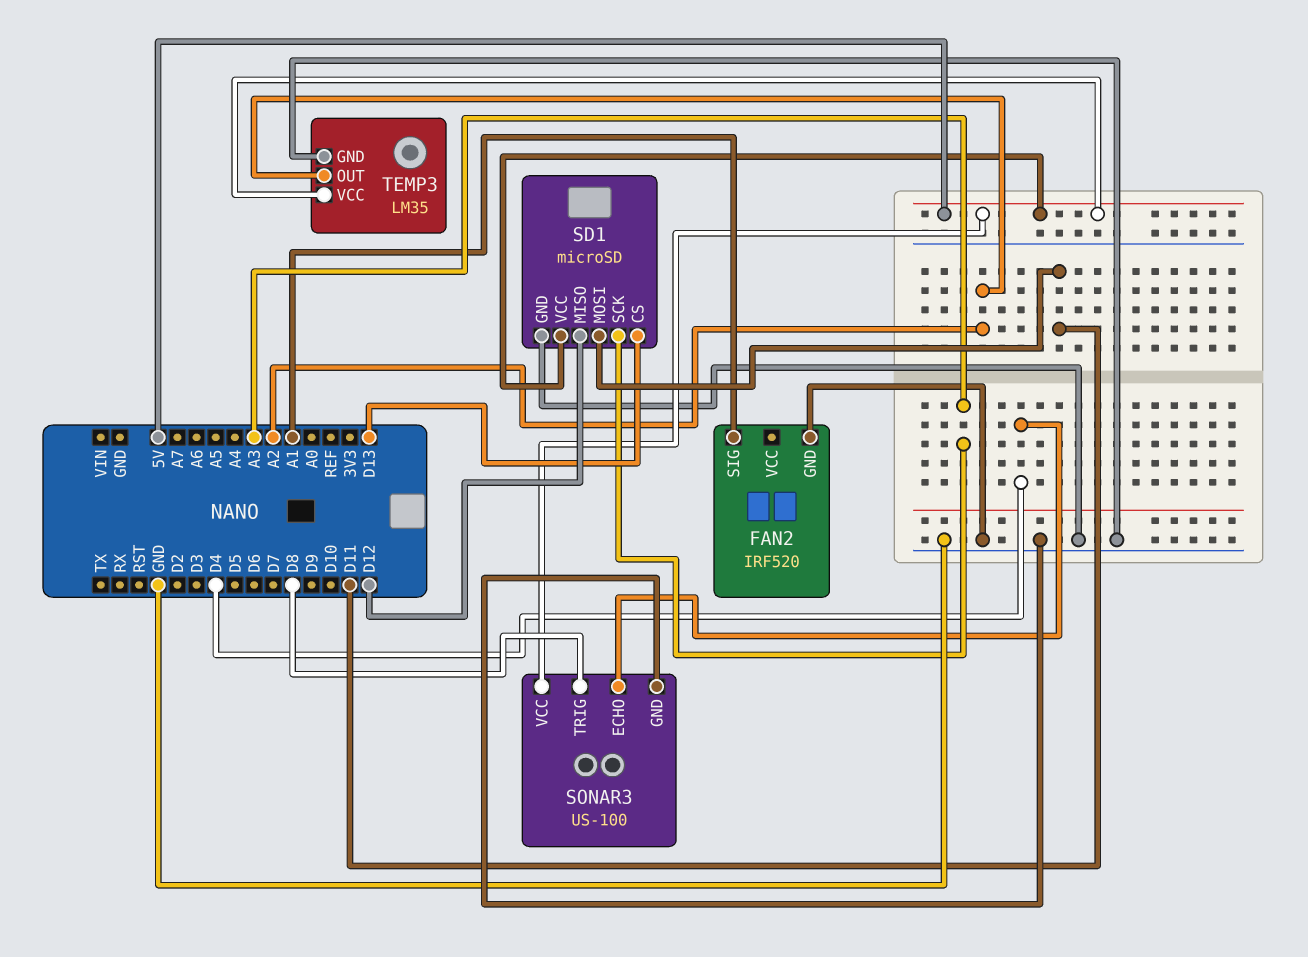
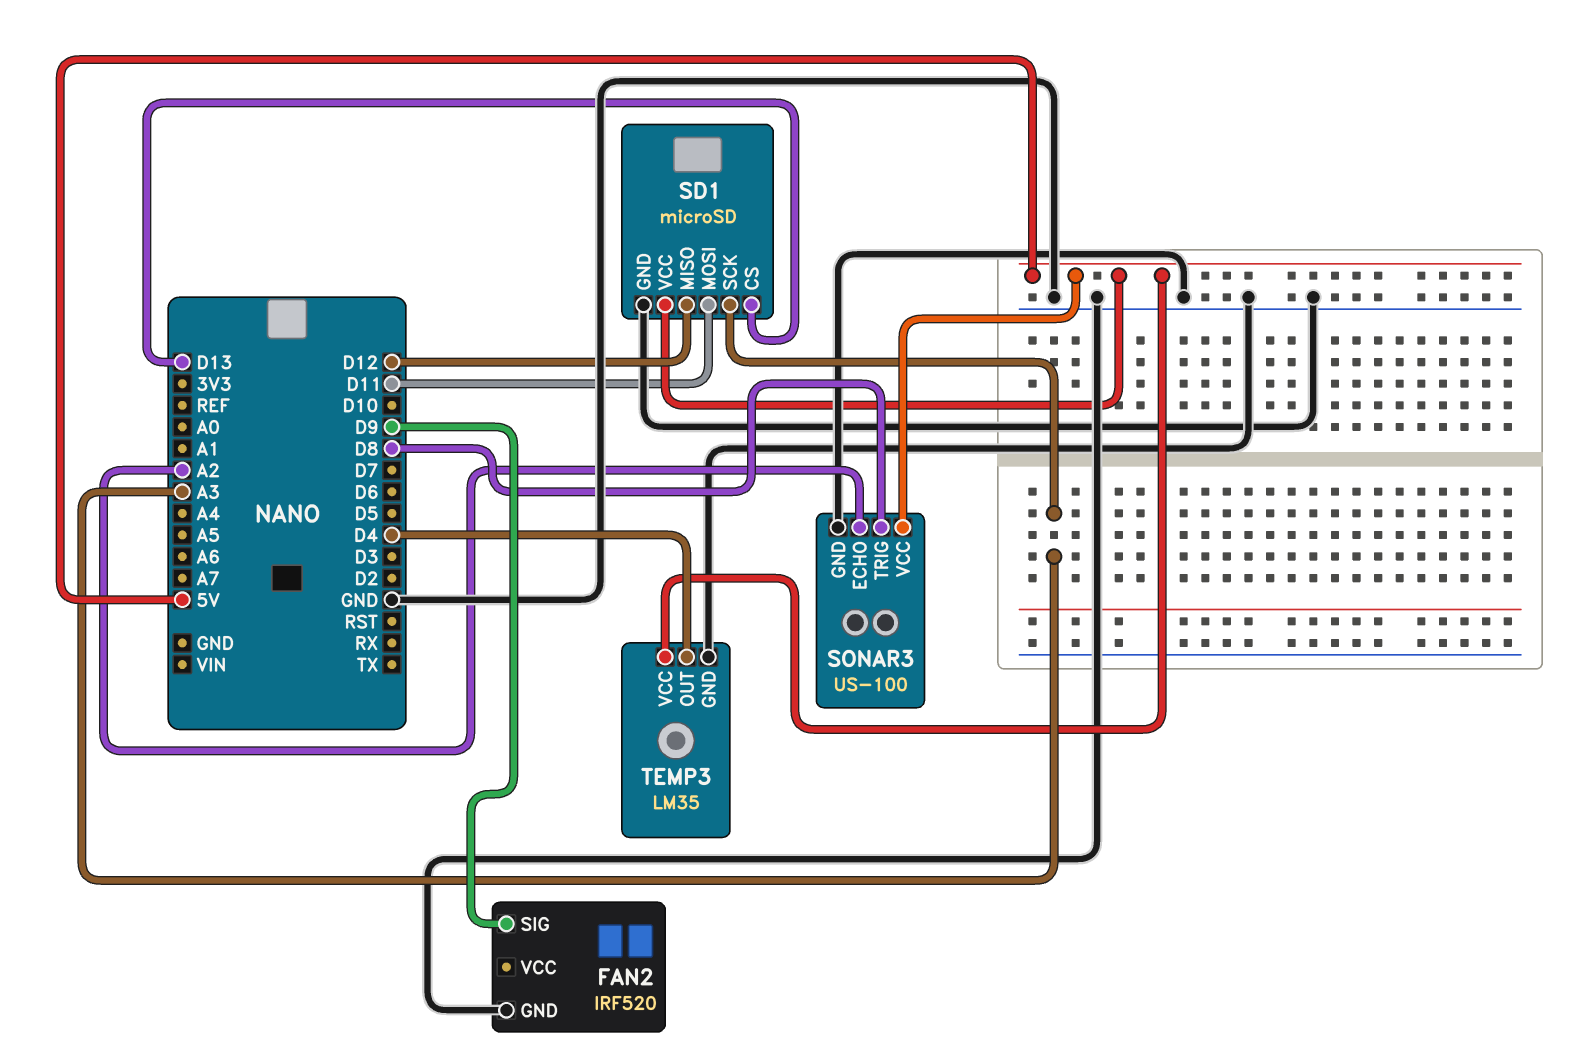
FAN2 pin SIG: A1 -> D9
SONAR3 pin ECHO: D4 -> A2
TEMP3 pin OUT: A2 -> D4

